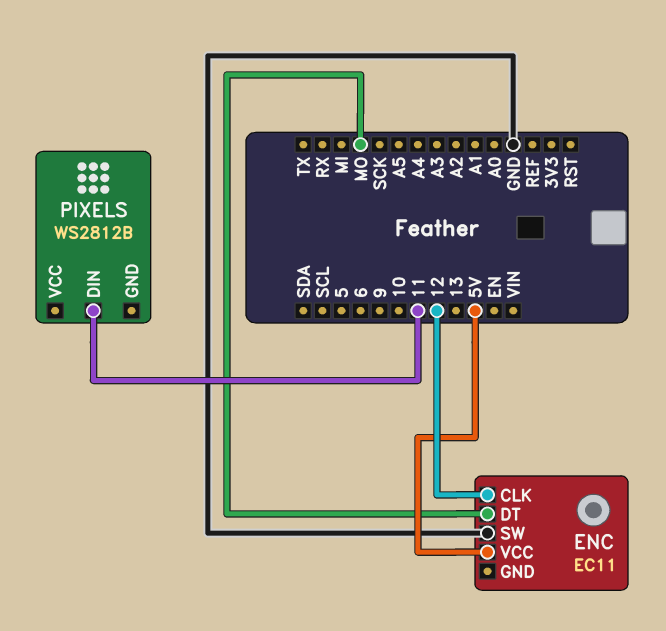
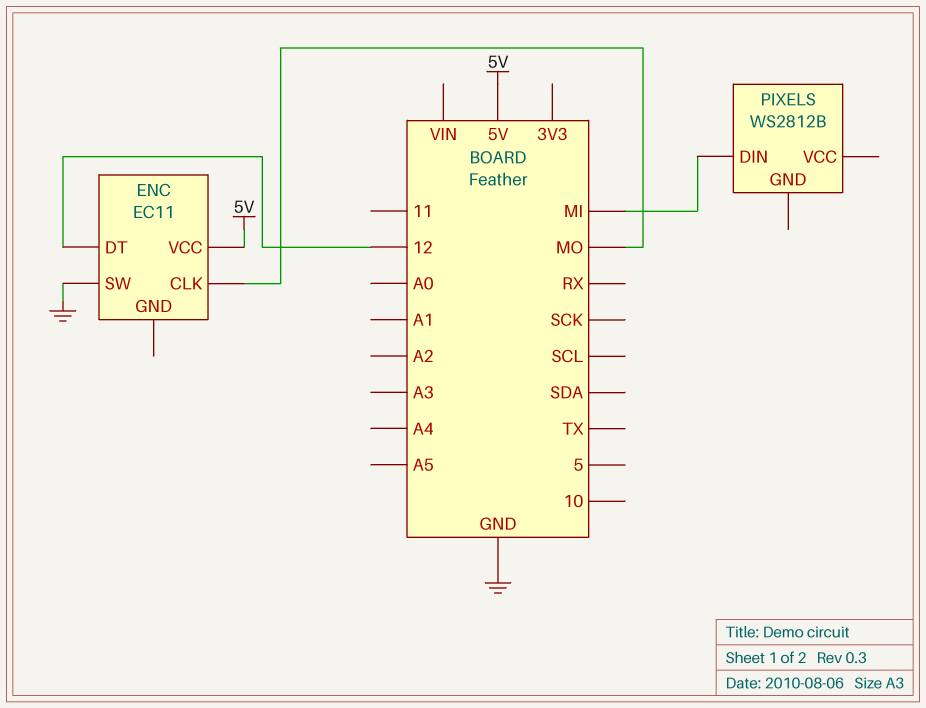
ENC pin CLK: 12 -> MO
ENC pin DT: MO -> 12
PIXELS pin DIN: 11 -> MI

